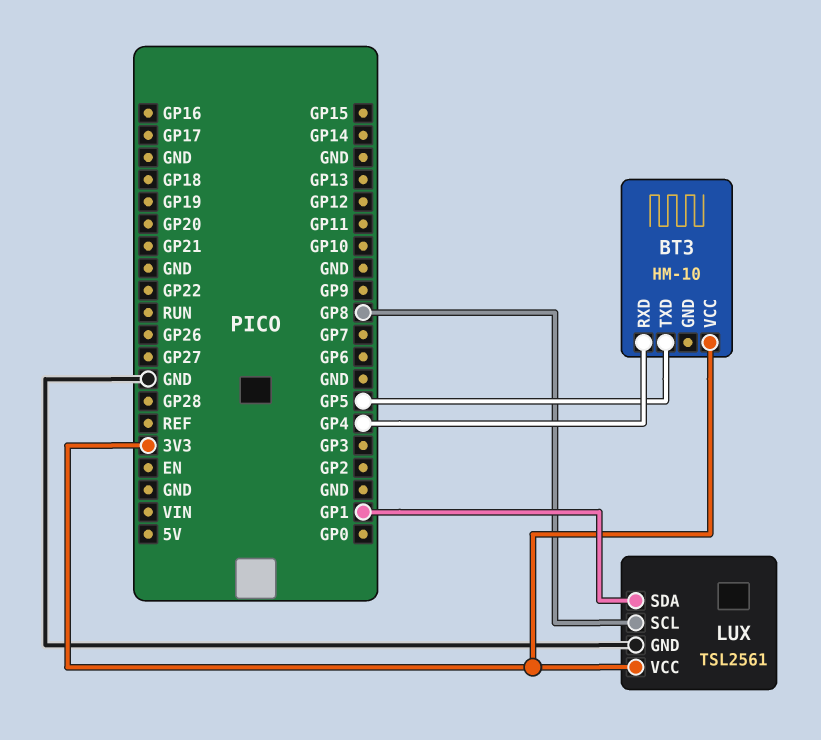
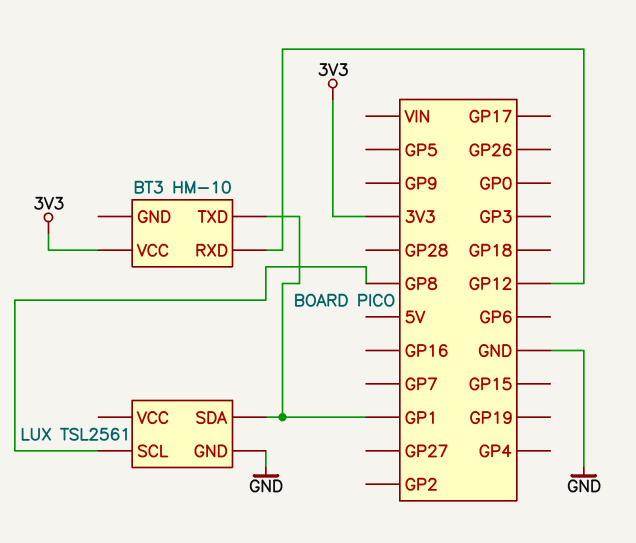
BT3 pin RXD: GP4 -> GP12
BT3 pin TXD: GP5 -> GP1
LUX pin VCC: 3V3 -> none

